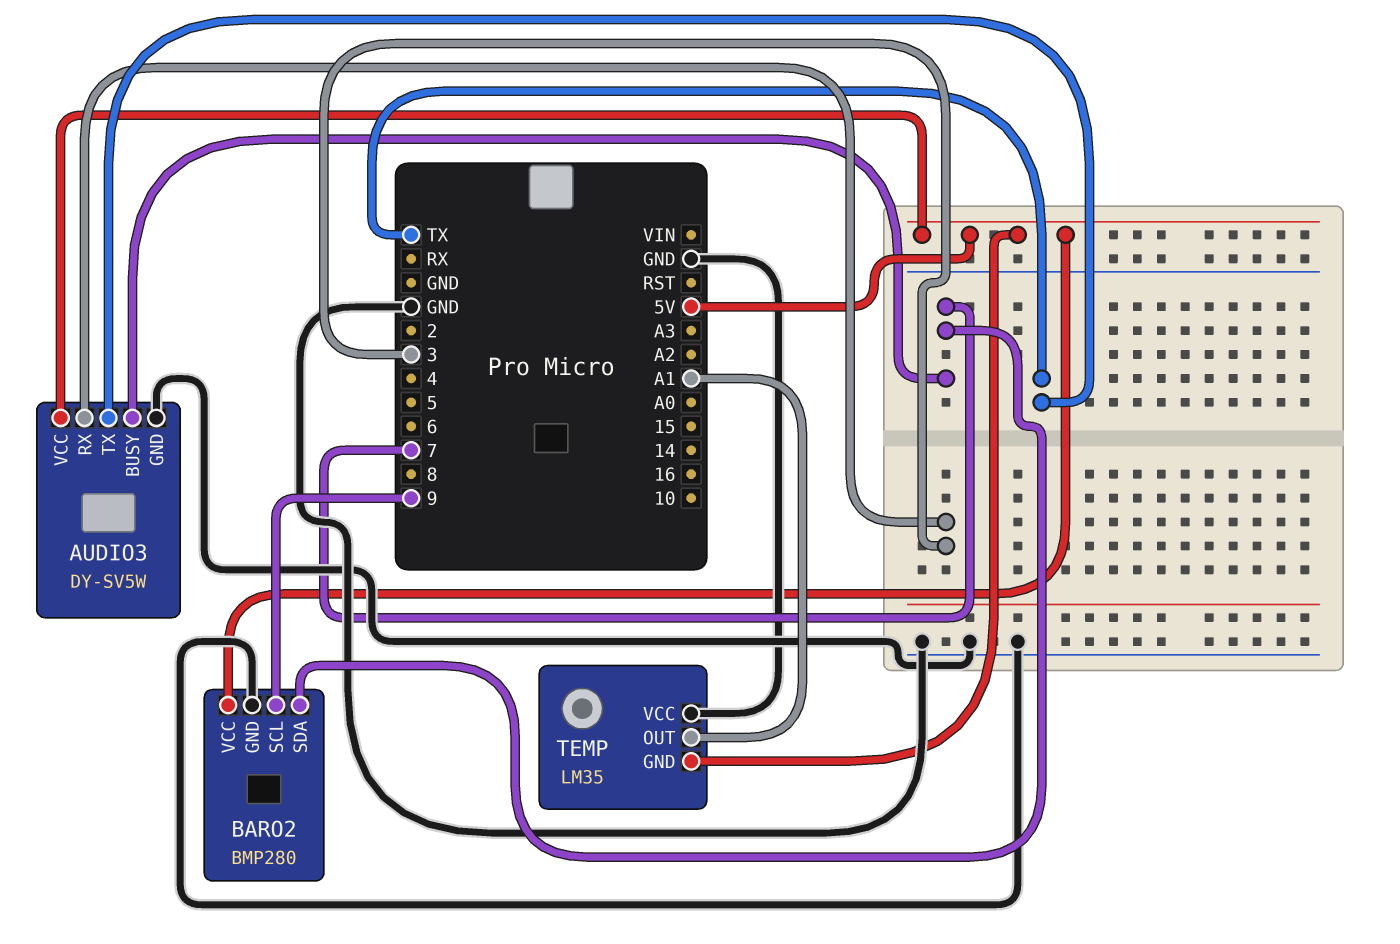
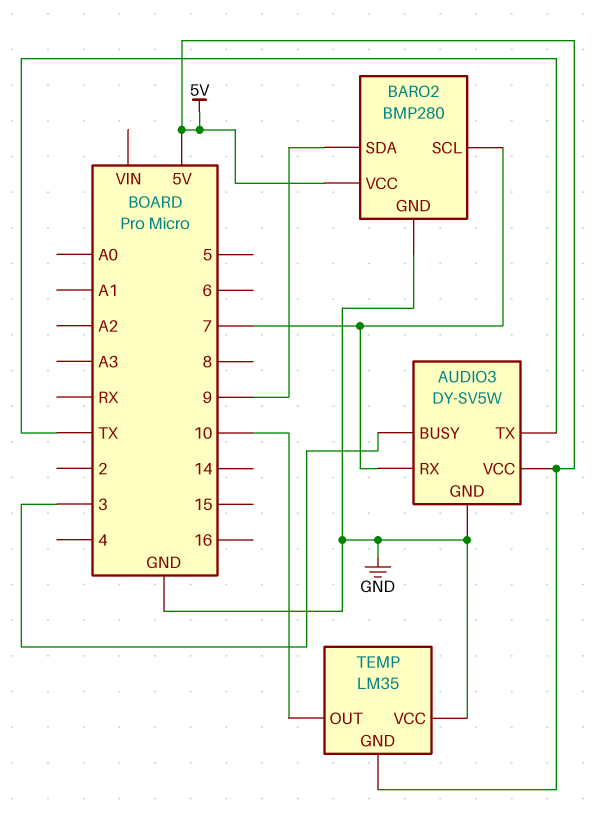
AUDIO3 pin BUSY: 7 -> 3
AUDIO3 pin RX: 3 -> 7
BARO2 pin SCL: 9 -> 7
BARO2 pin SDA: 7 -> 9
TEMP pin OUT: A1 -> 10

